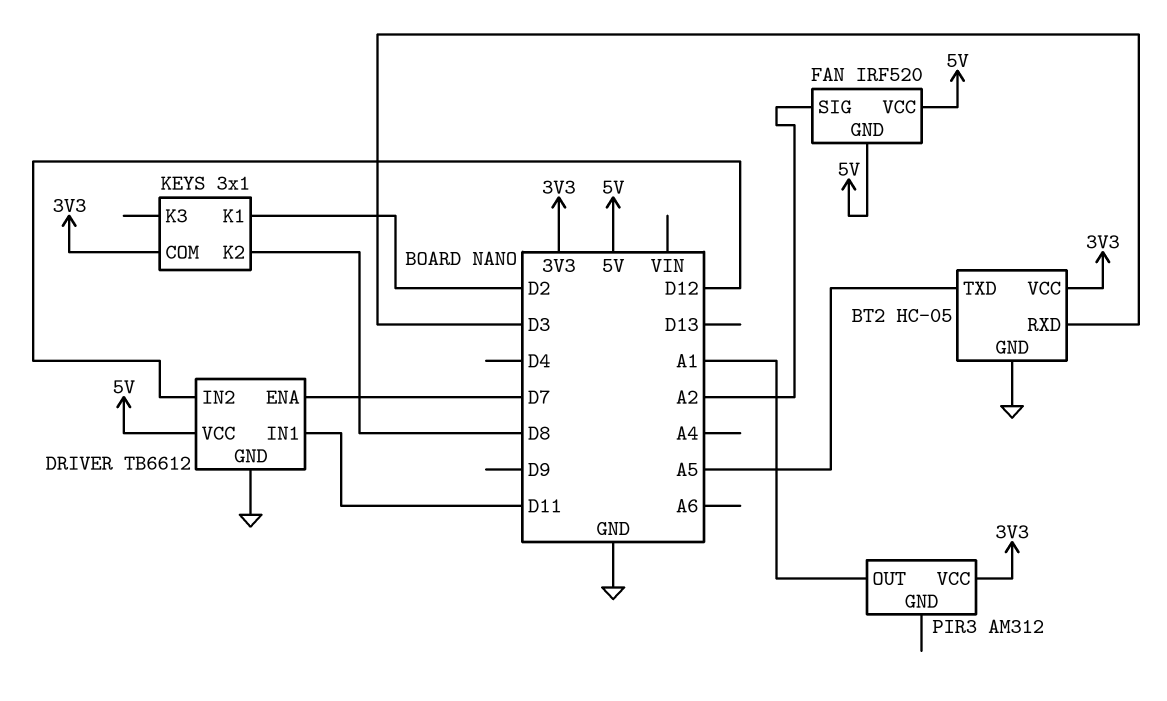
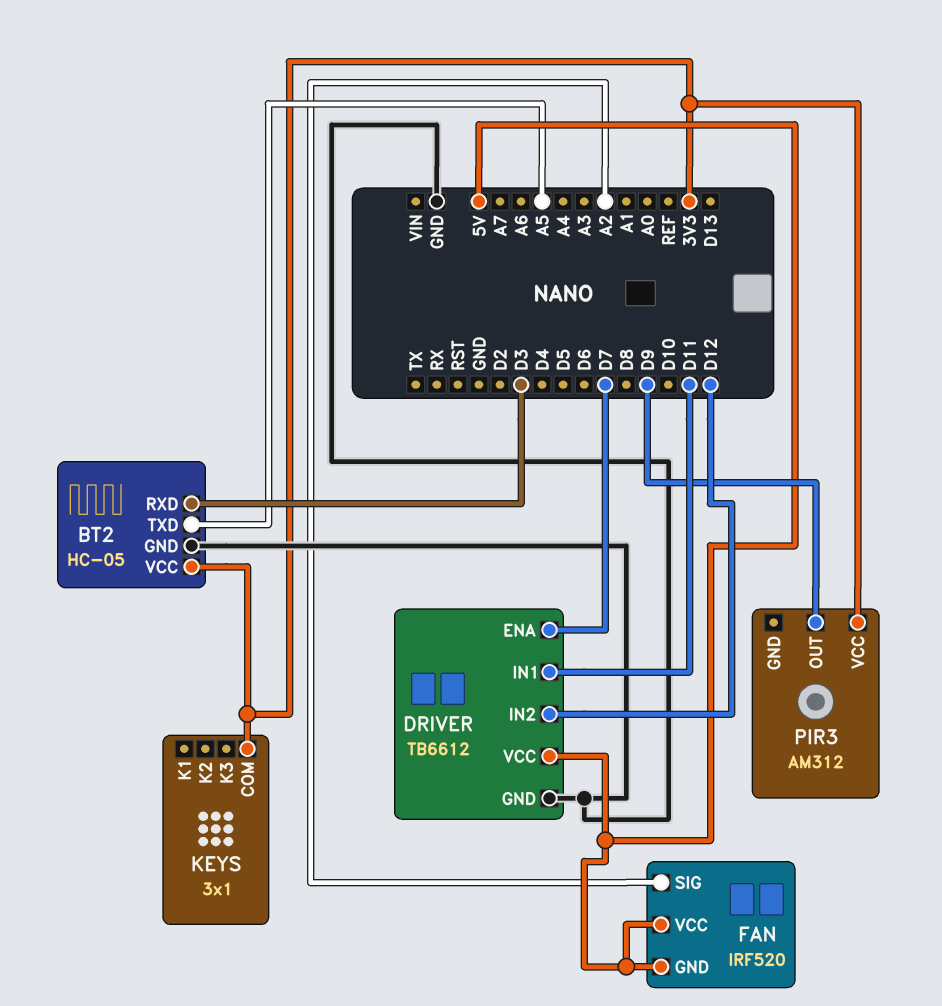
KEYS pin K1: D2 -> none
KEYS pin K2: D8 -> none
PIR3 pin OUT: A1 -> D9

